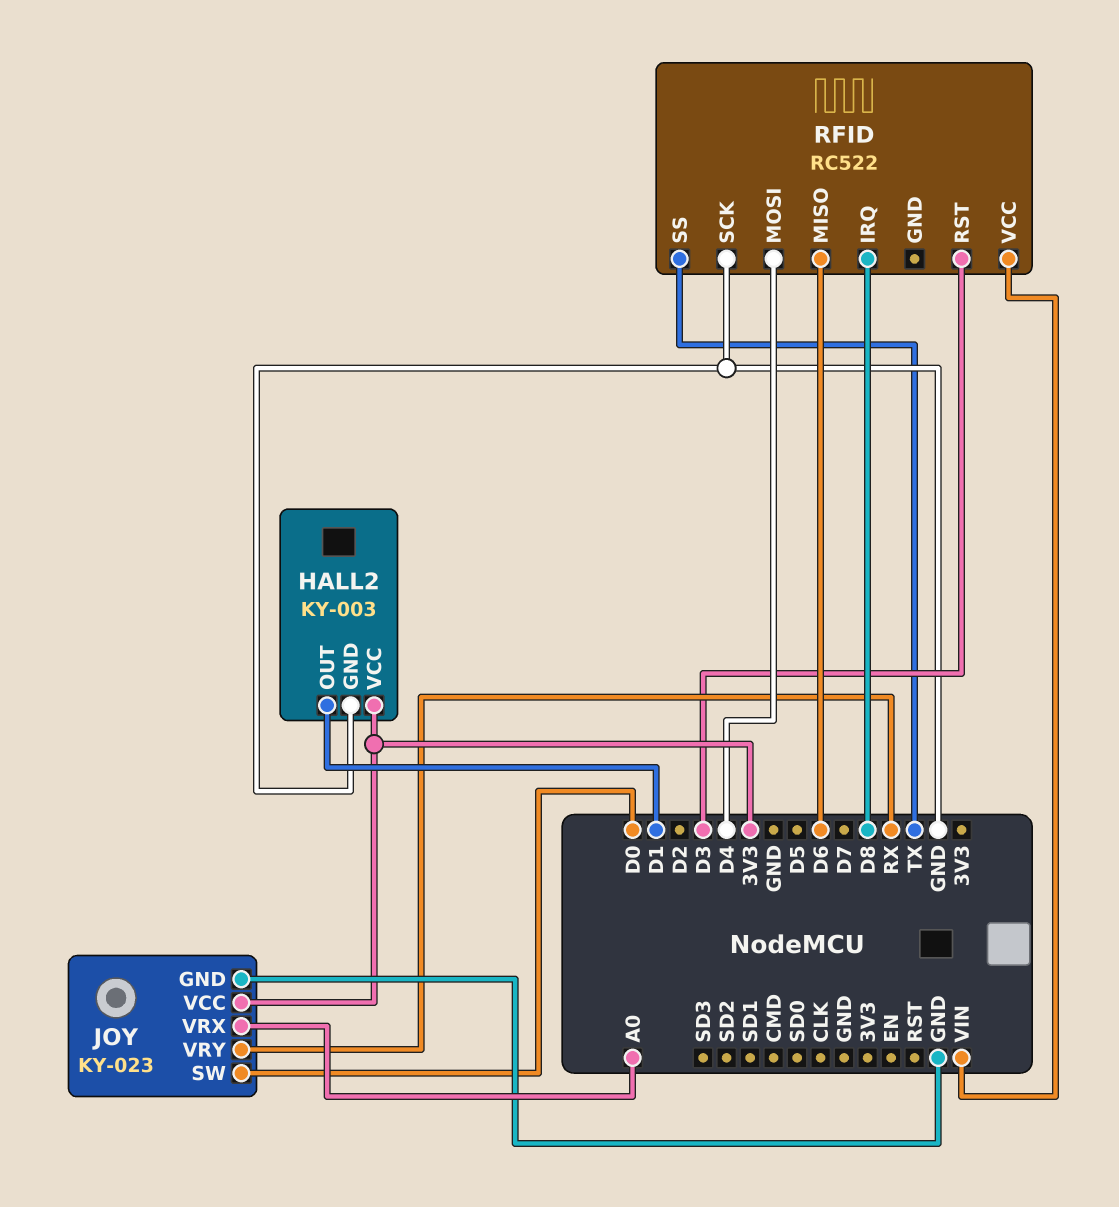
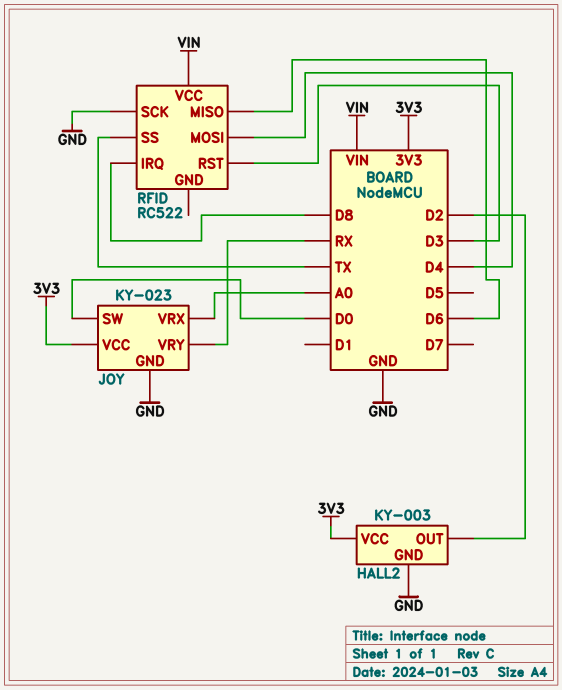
HALL2 pin OUT: D1 -> D2

